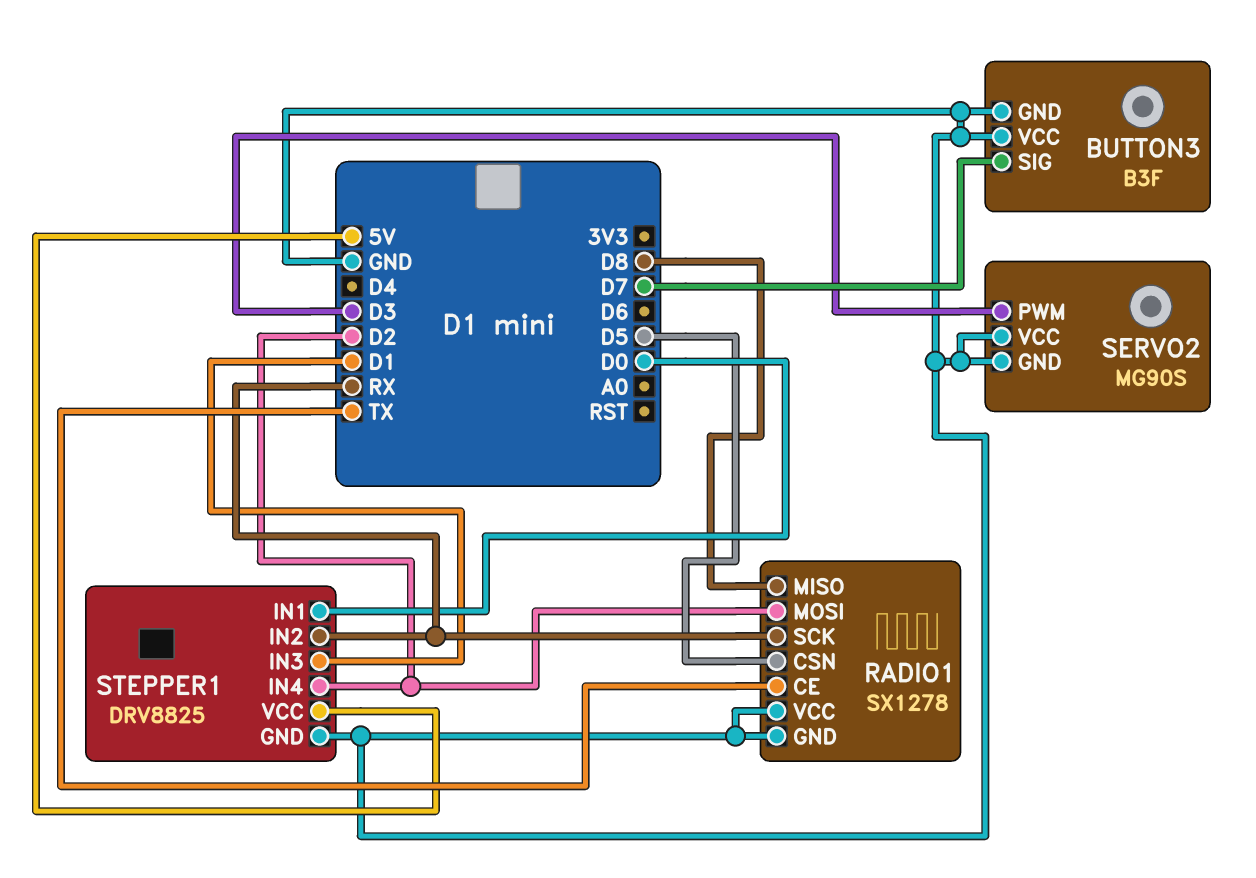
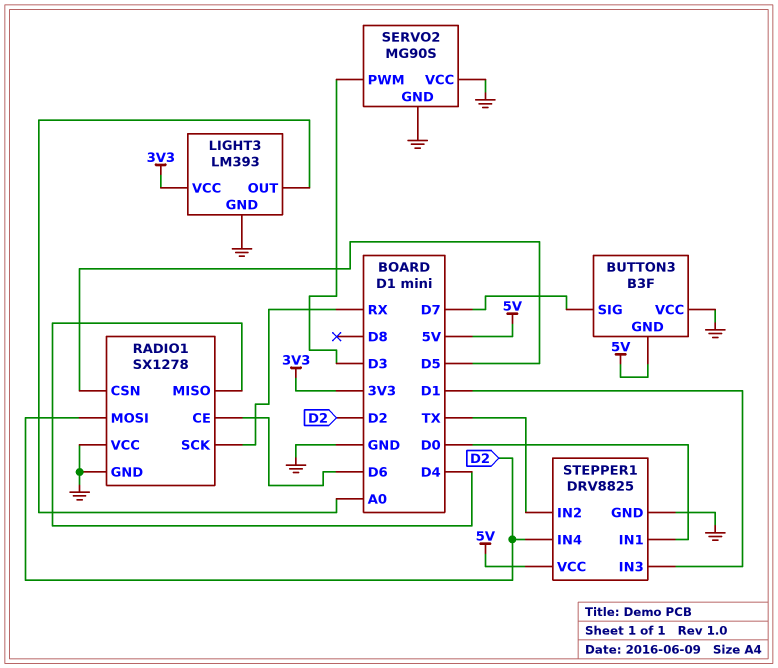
BUTTON3 pin GND: GND -> 5V
LIGHT3: none -> LM393
LIGHT3 pin GND: none -> GND
LIGHT3 pin OUT: none -> A0
LIGHT3 pin VCC: none -> 3V3
RADIO1 pin CE: TX -> D6
RADIO1 pin MISO: D8 -> D4
STEPPER1 pin IN2: RX -> TX

